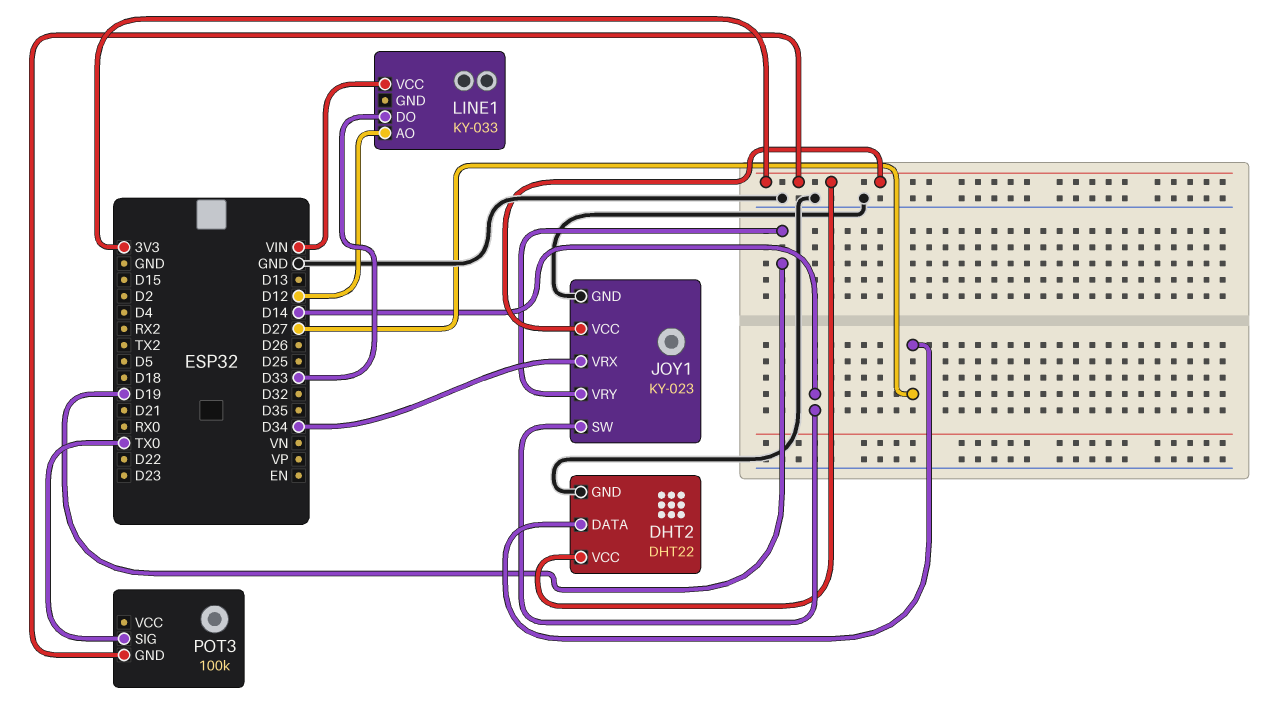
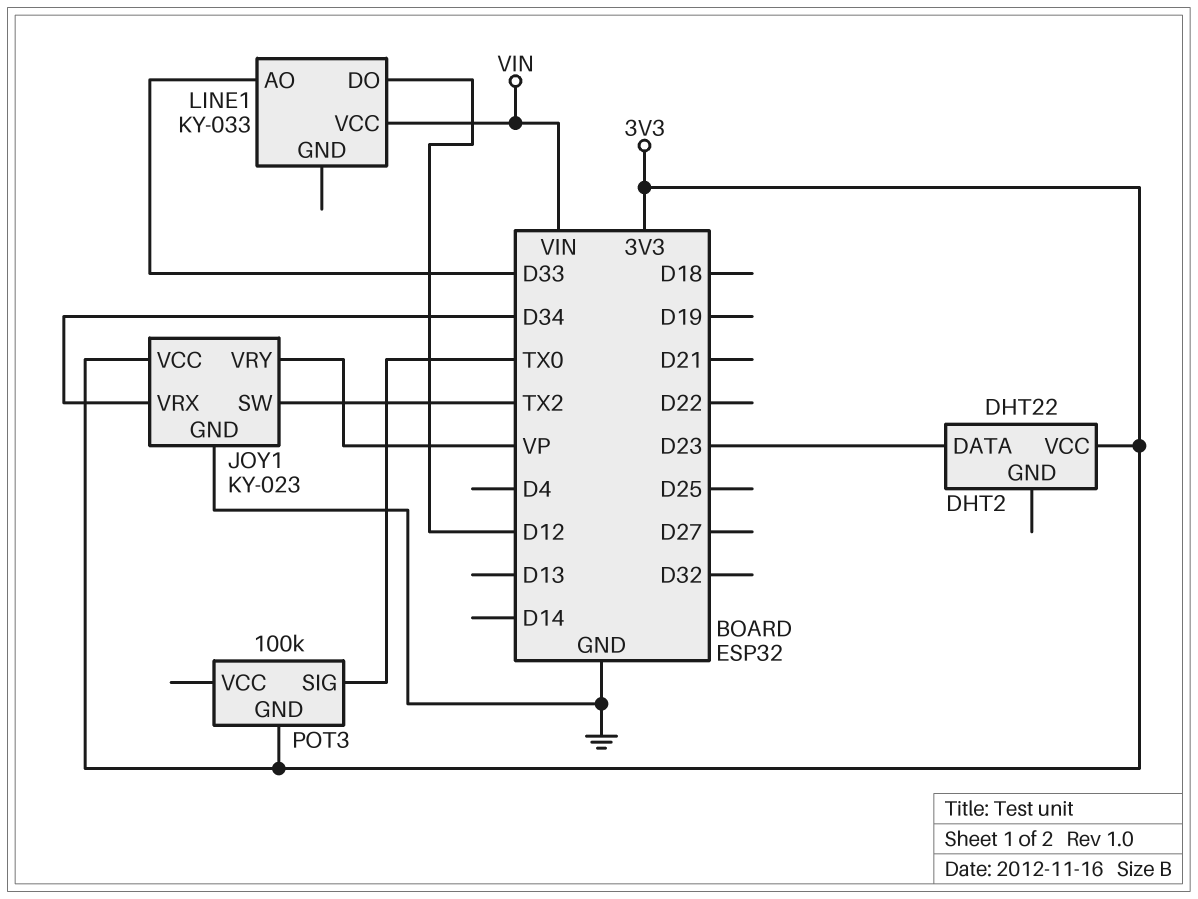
DHT2 pin DATA: D27 -> D23
DHT2 pin GND: GND -> none
JOY1 pin SW: D14 -> TX2
JOY1 pin VRY: D19 -> VP
LINE1 pin AO: D12 -> D33
LINE1 pin DO: D33 -> D12

